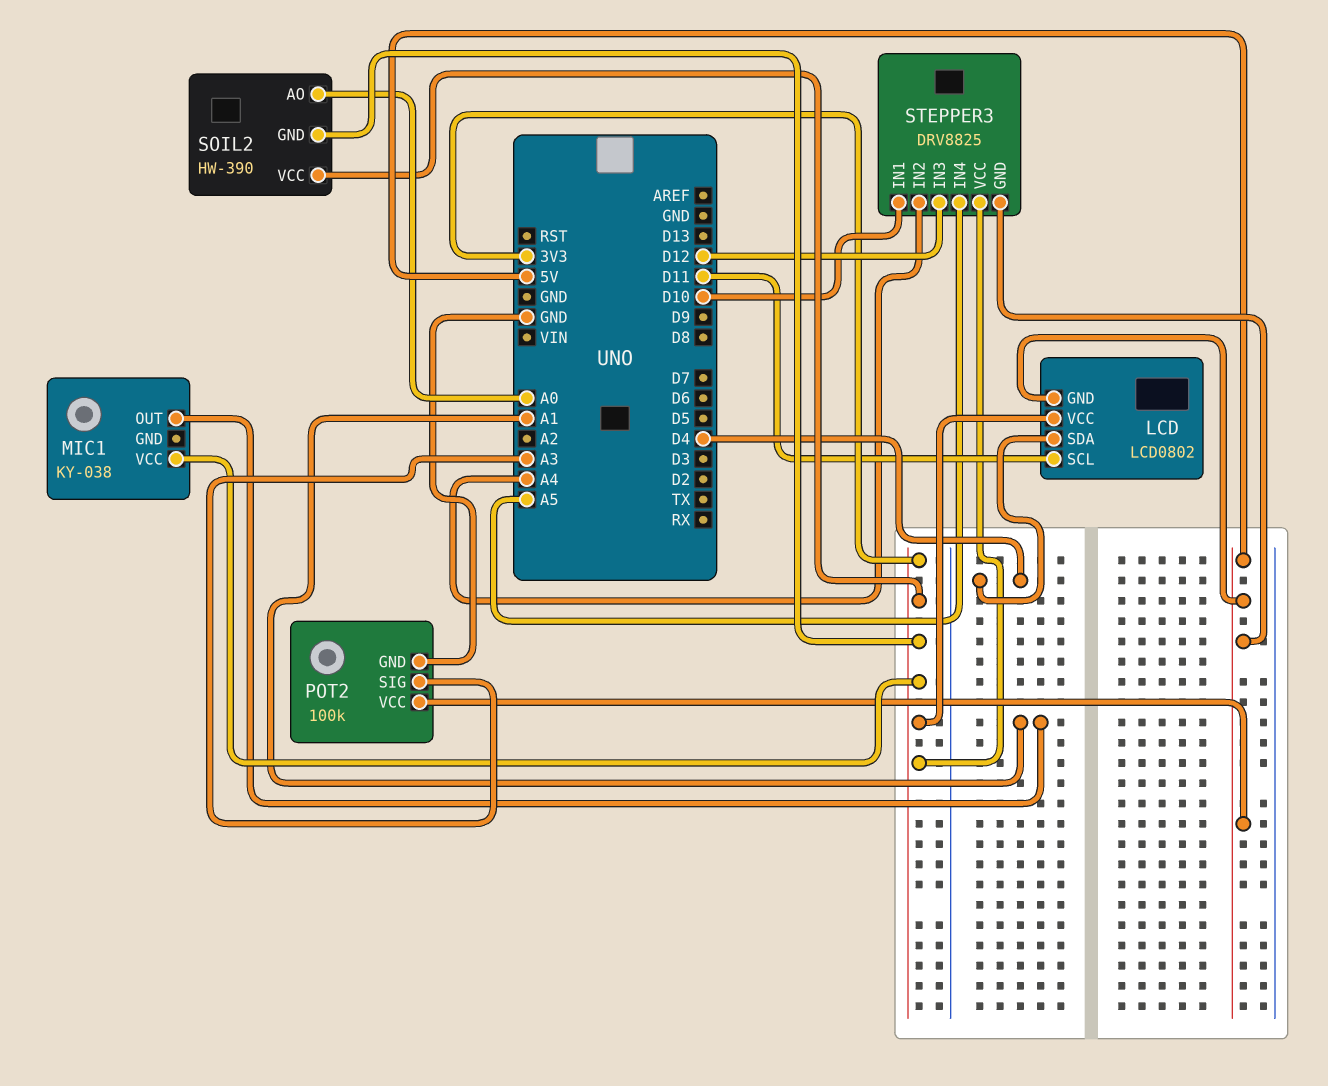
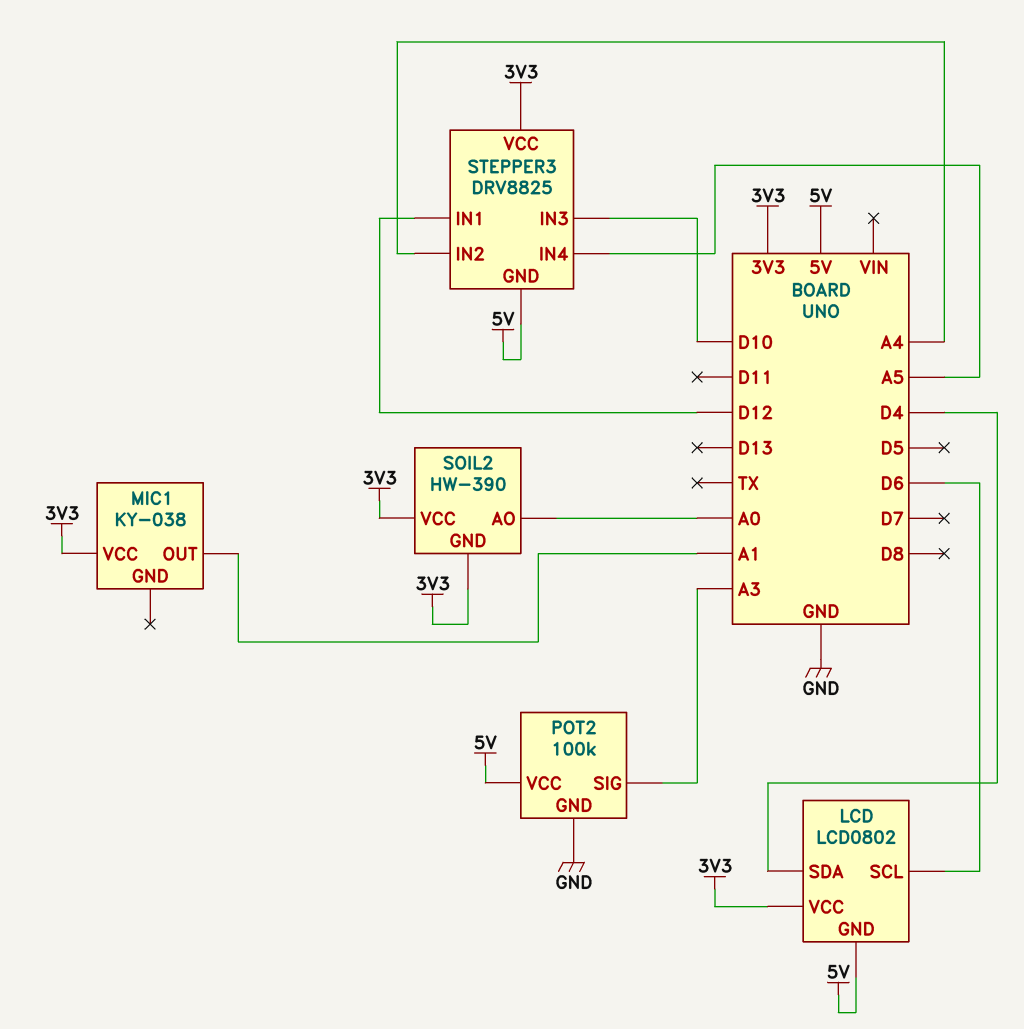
LCD pin SCL: D11 -> D6
STEPPER3 pin IN1: D10 -> D12
STEPPER3 pin IN3: D12 -> D10

